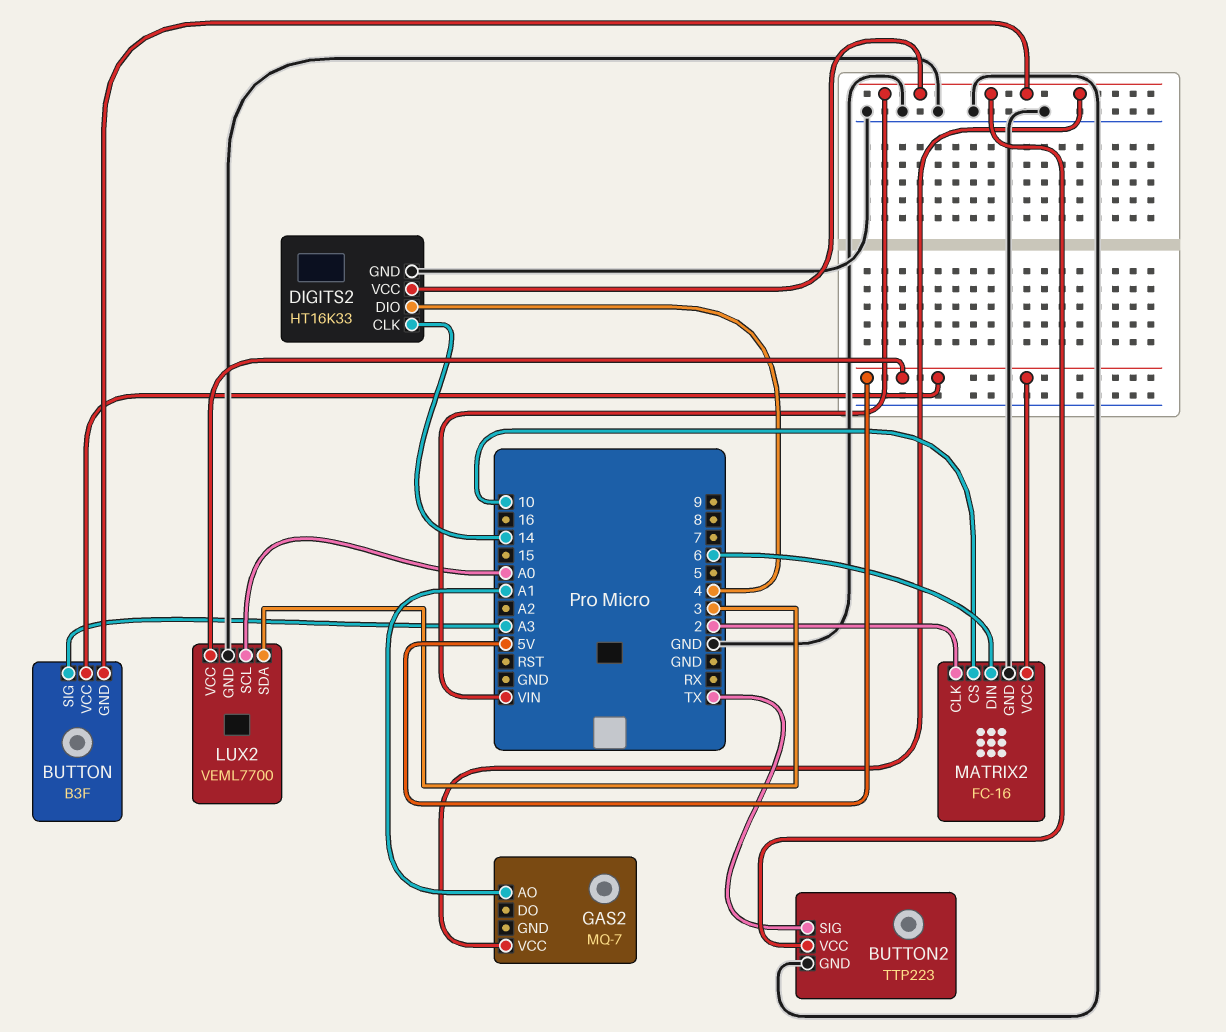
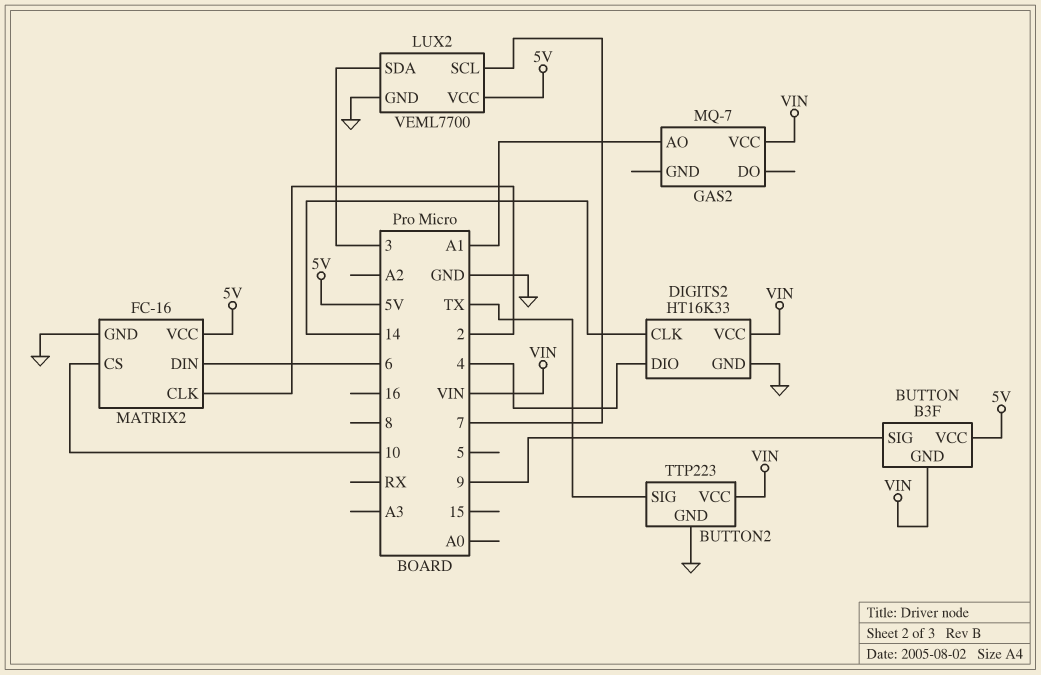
BUTTON pin SIG: A3 -> 9
LUX2 pin SCL: A0 -> 7

